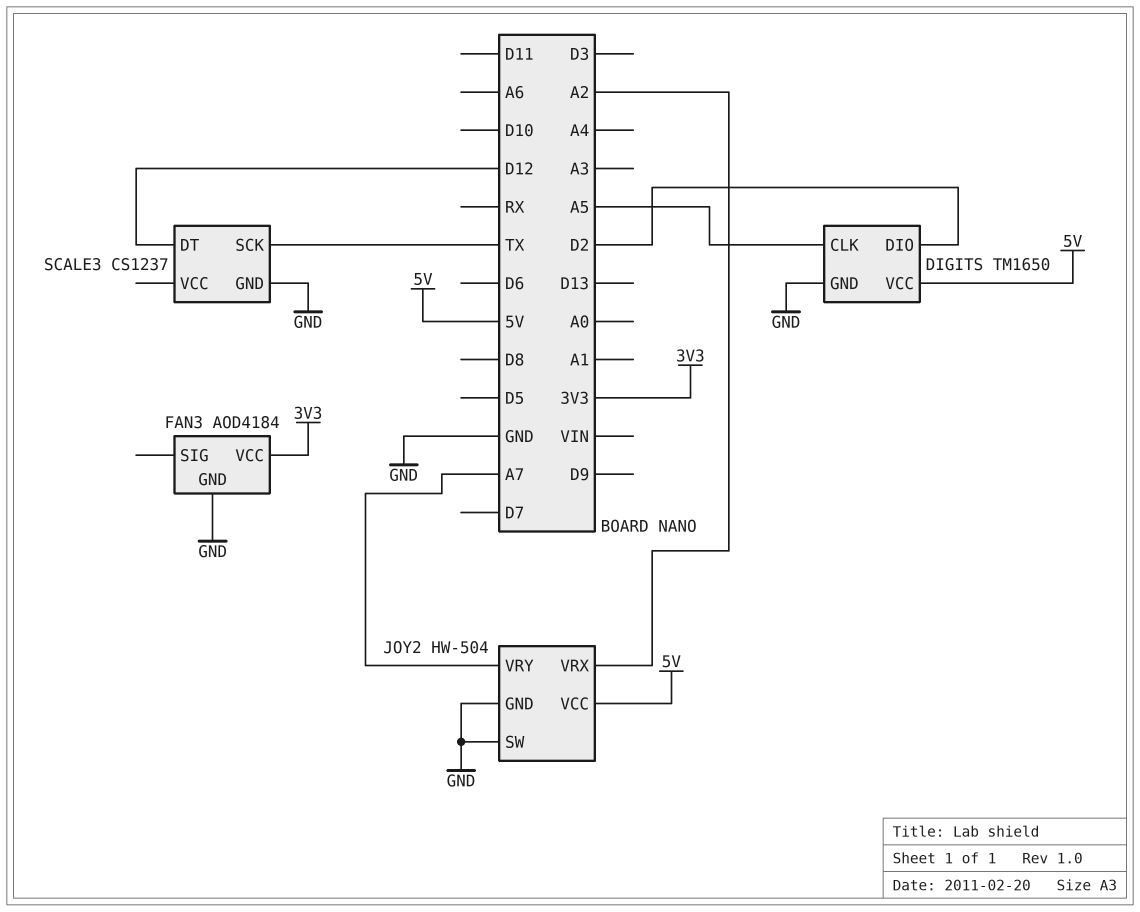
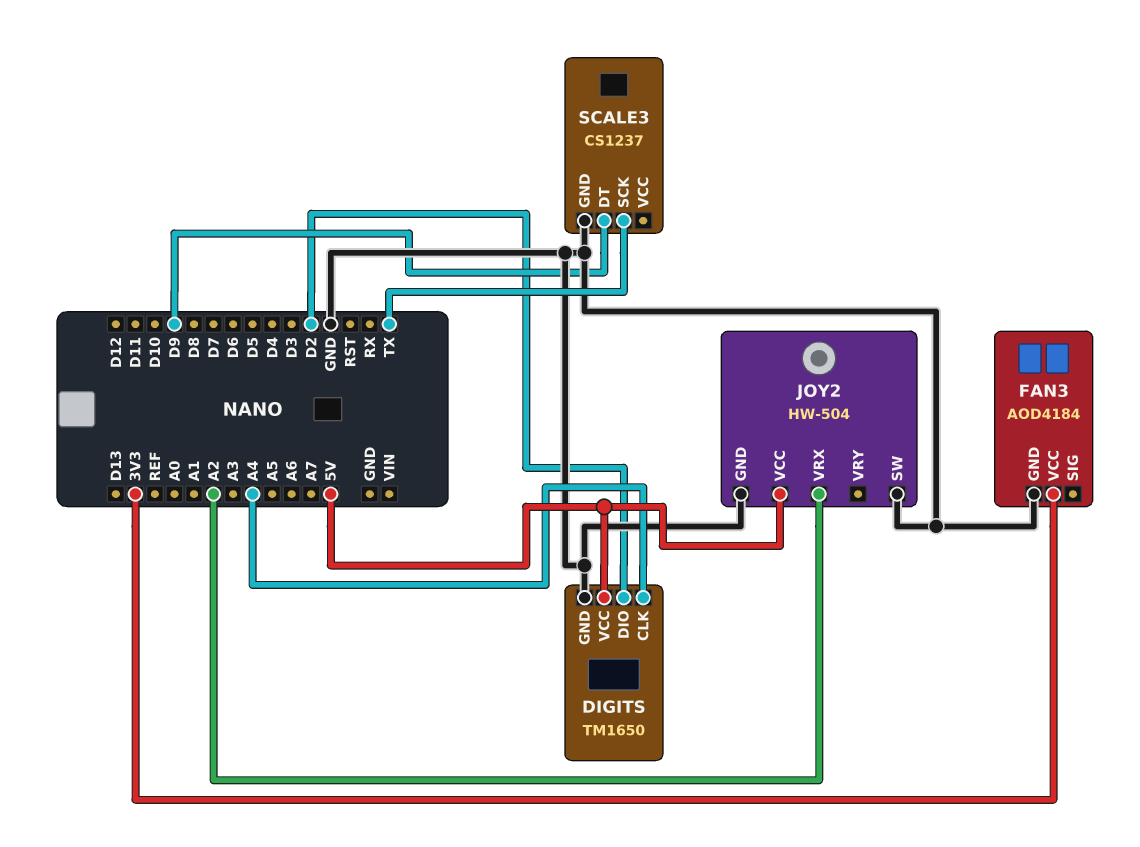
DIGITS pin CLK: A5 -> A4
JOY2 pin VRY: A7 -> none
SCALE3 pin DT: D12 -> D9

